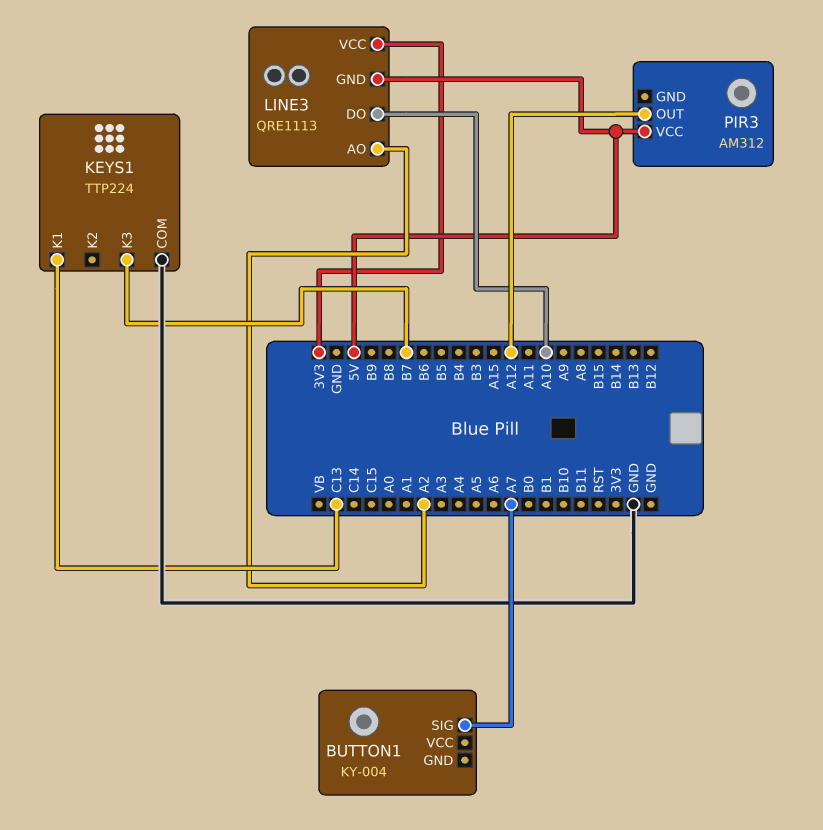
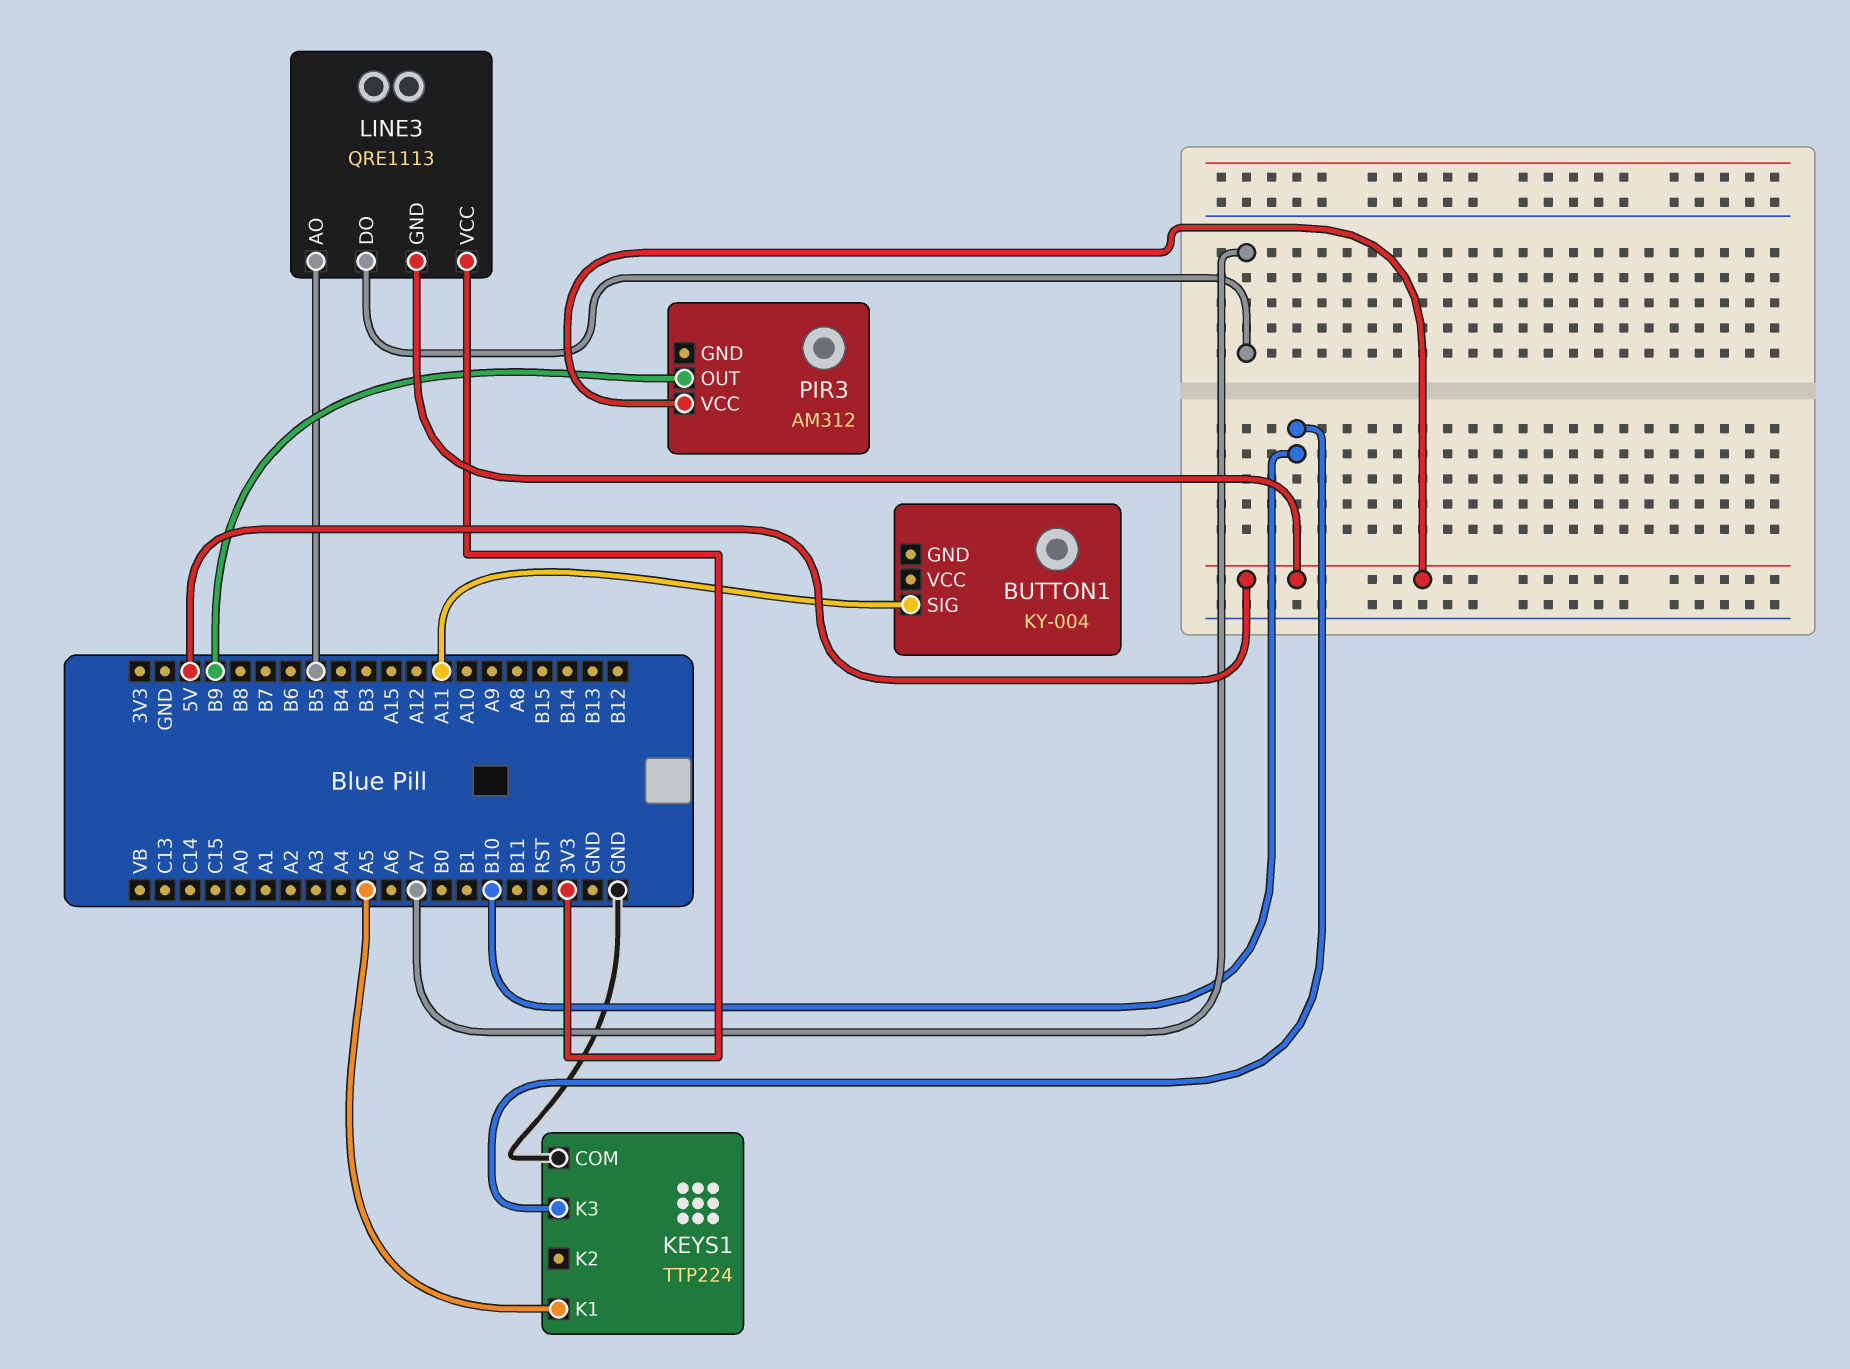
BUTTON1 pin SIG: A7 -> A11
KEYS1 pin K1: C13 -> A5
KEYS1 pin K3: B7 -> B10
LINE3 pin AO: A2 -> B5
LINE3 pin DO: A10 -> A7
PIR3 pin OUT: A12 -> B9

